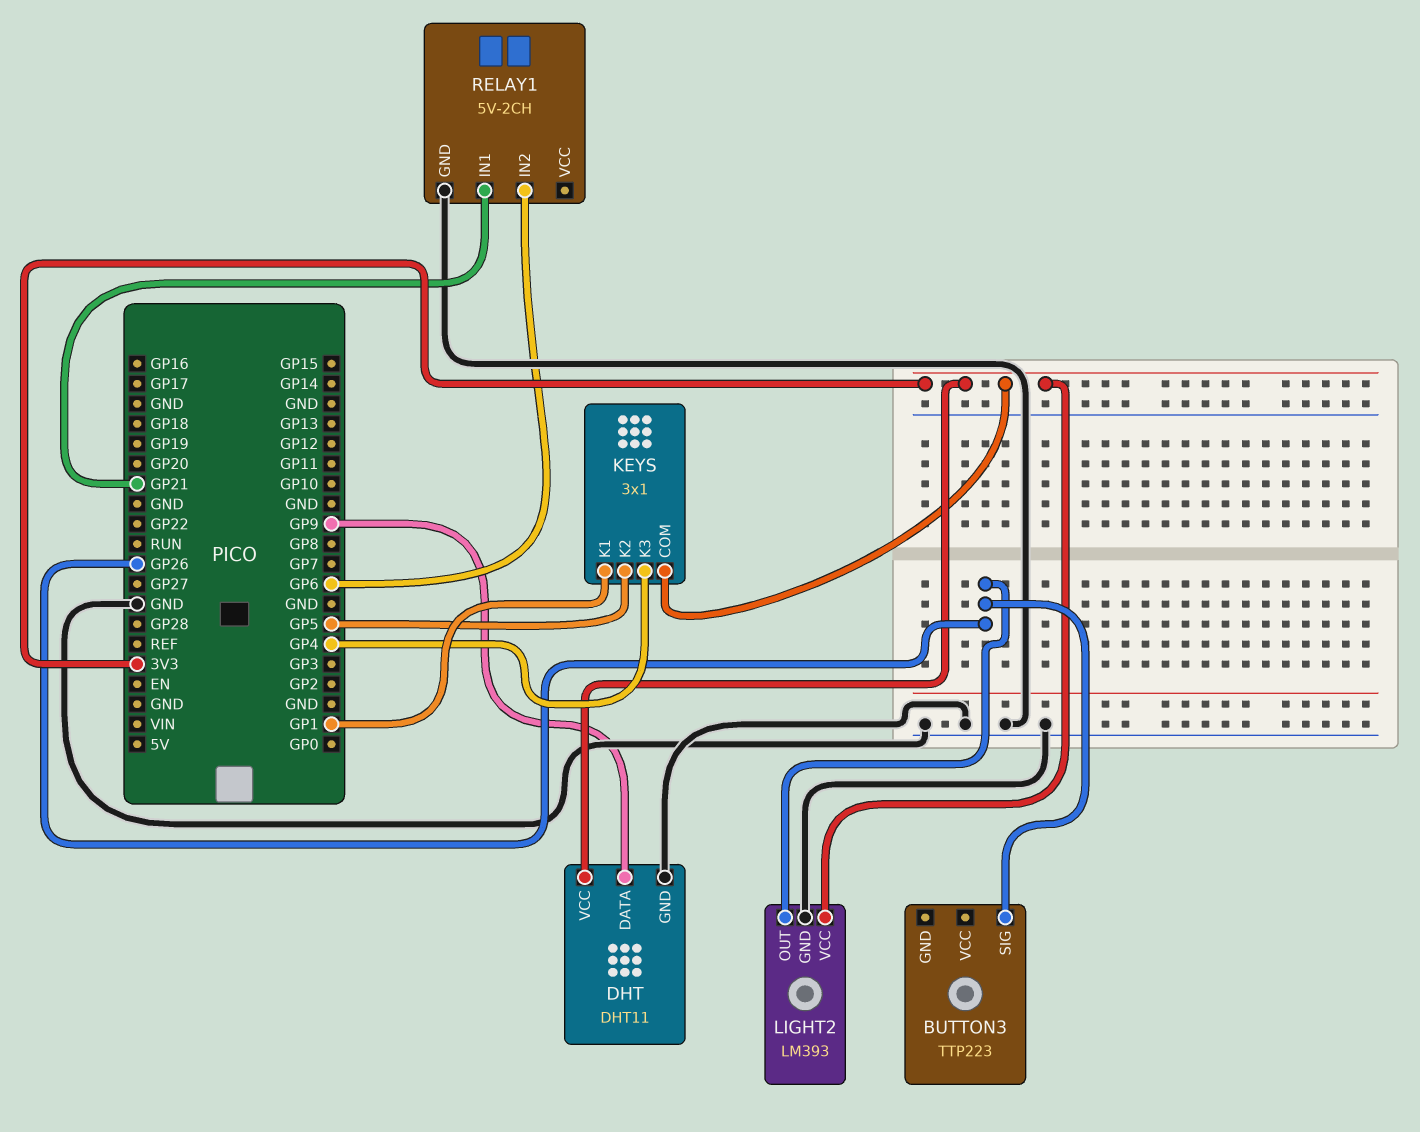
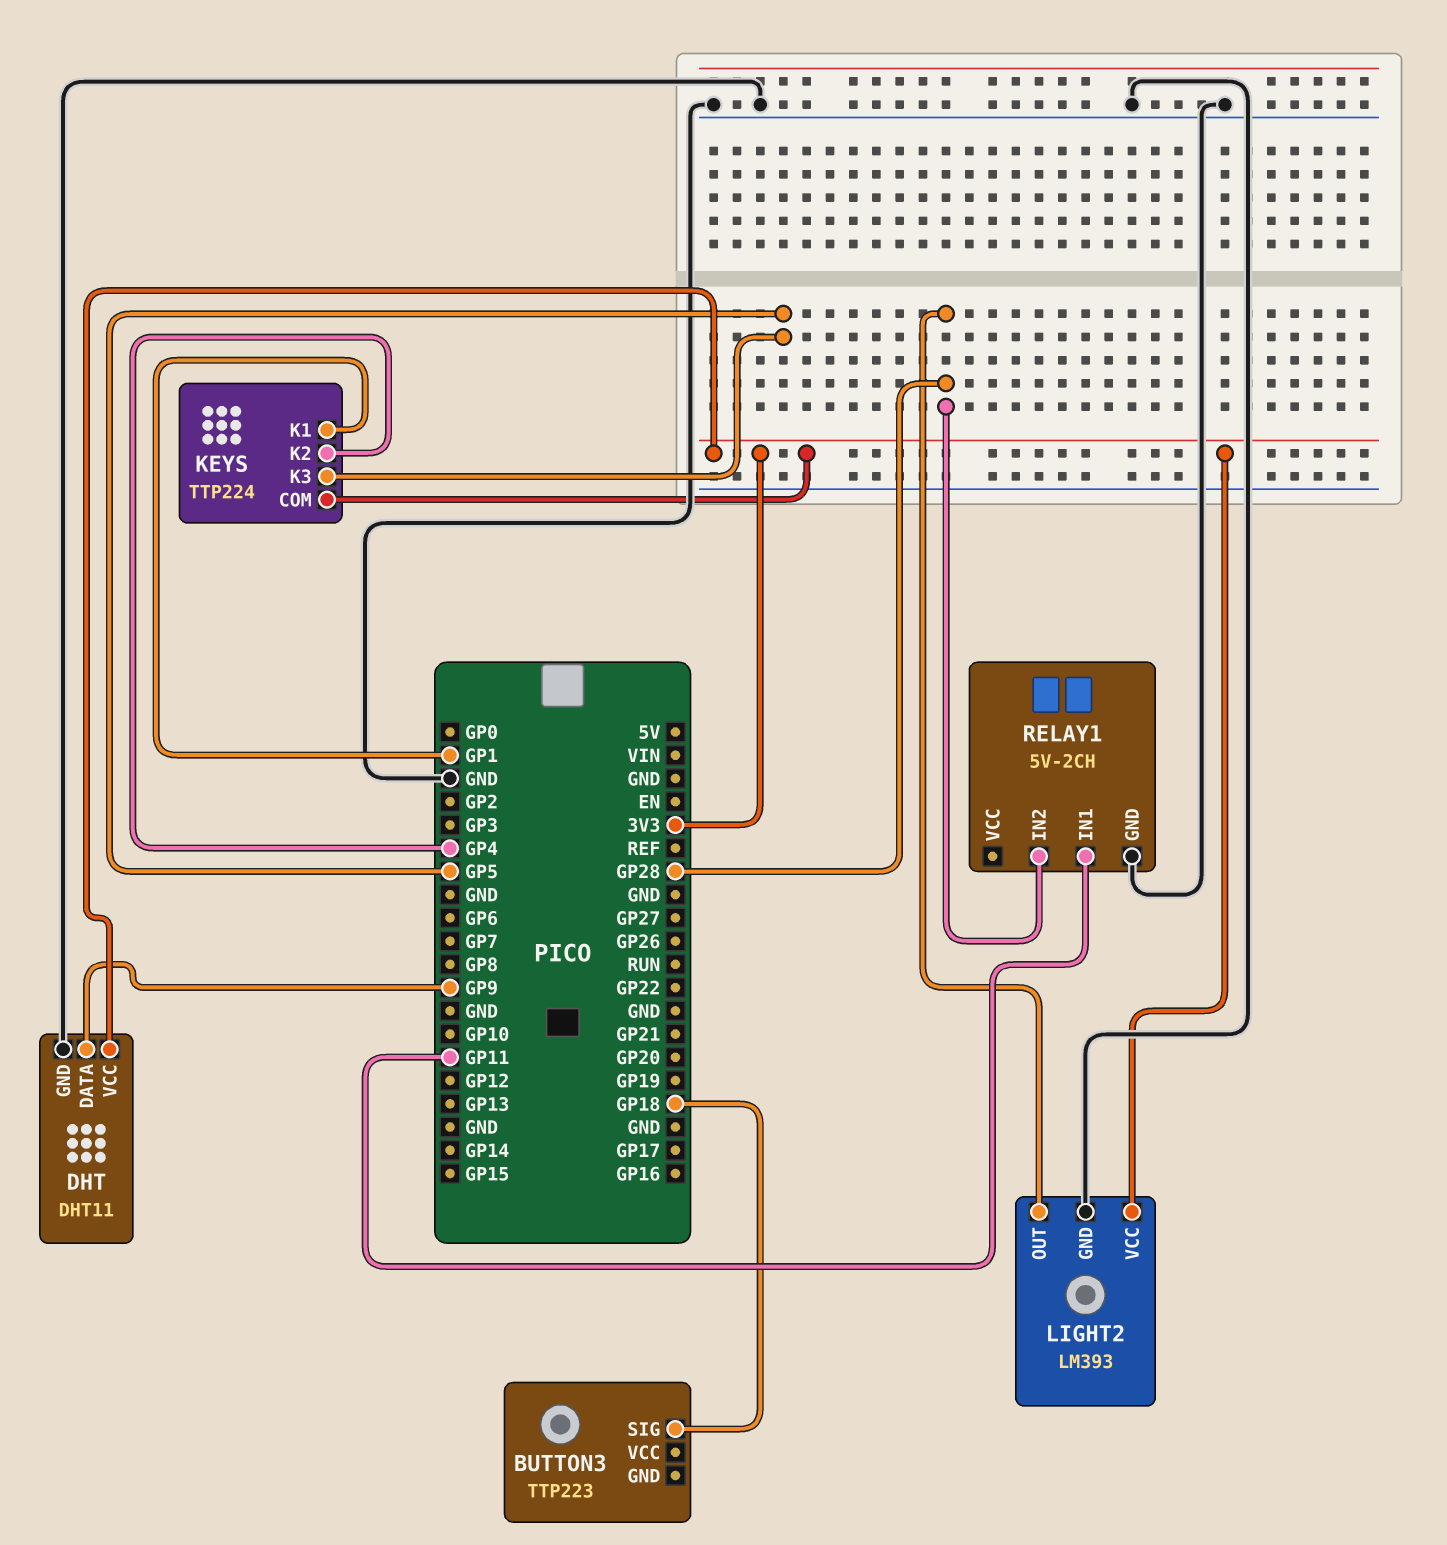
BUTTON3 pin SIG: GP26 -> GP18
KEYS: 3x1 -> TTP224
KEYS pin K2: GP5 -> GP4
KEYS pin K3: GP4 -> GP5
LIGHT2 pin OUT: GP26 -> GP28
RELAY1 pin IN1: GP21 -> GP11
RELAY1 pin IN2: GP6 -> GP28

